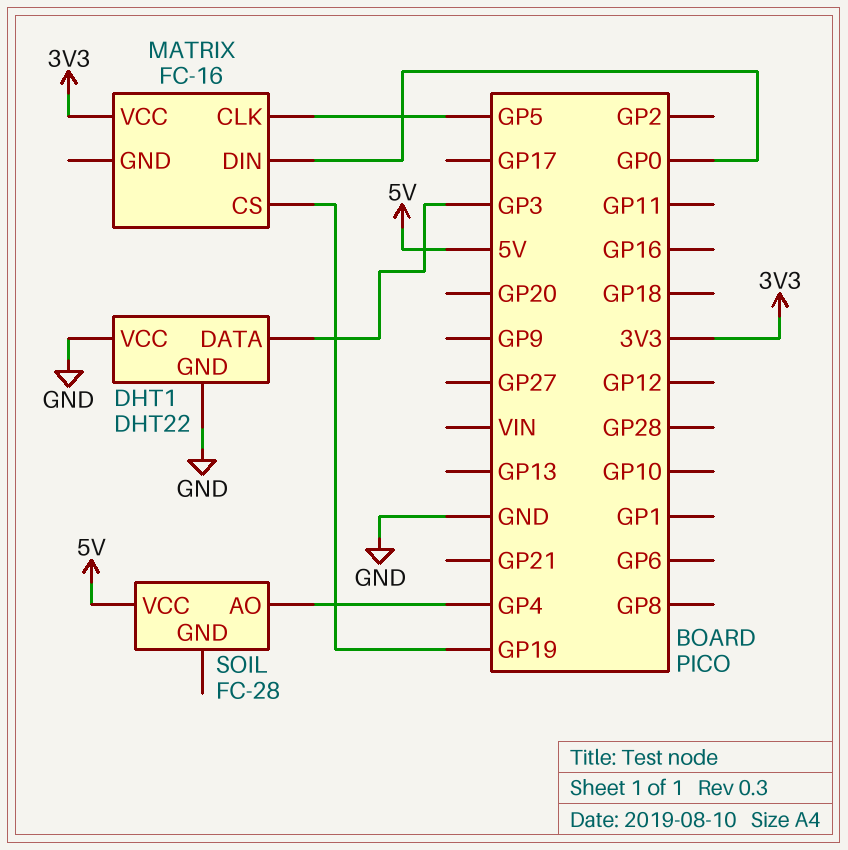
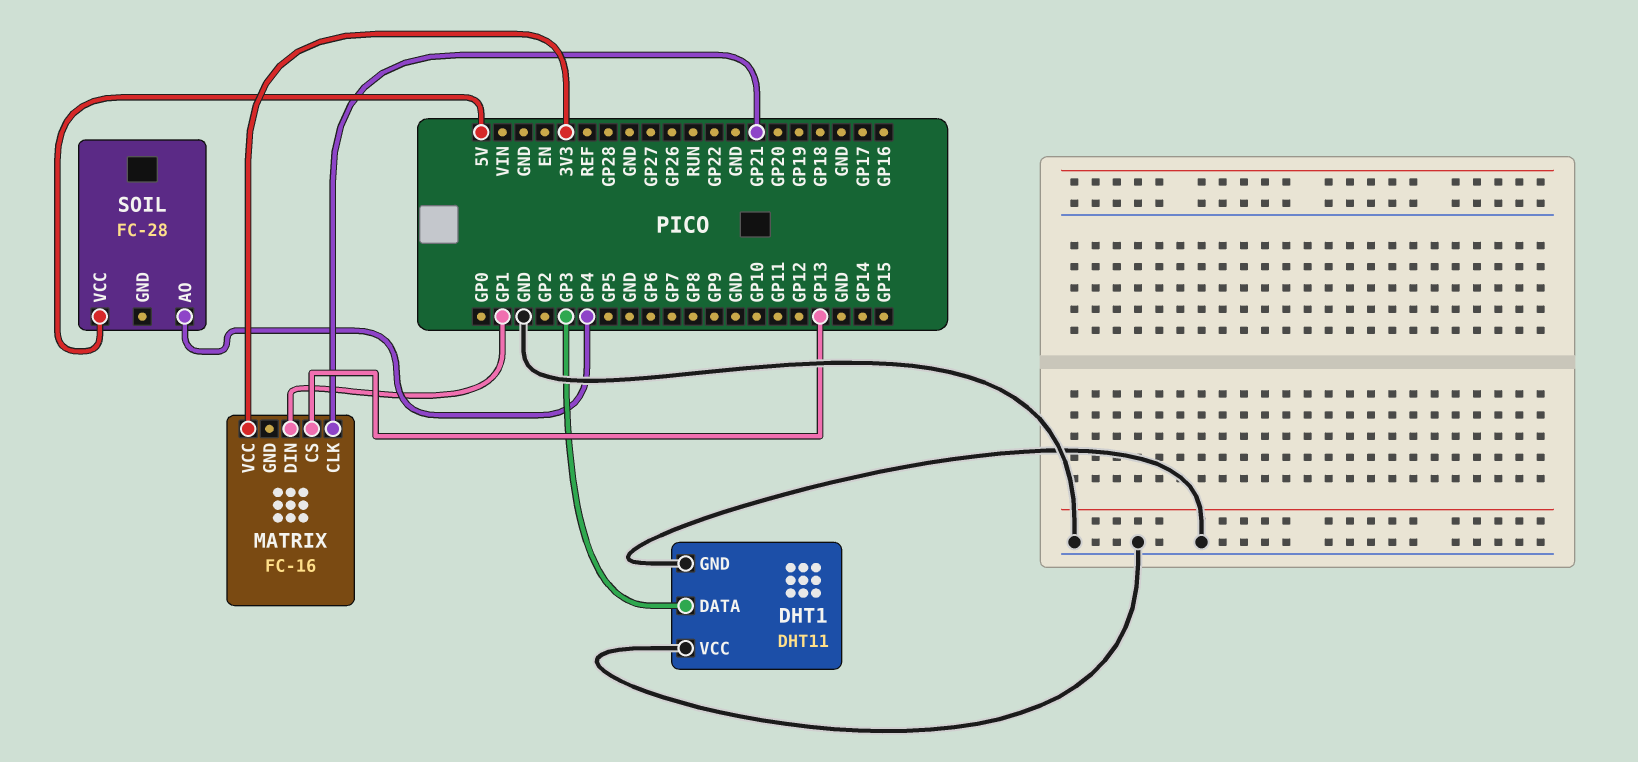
DHT1: DHT22 -> DHT11
MATRIX pin CLK: GP5 -> GP21
MATRIX pin CS: GP19 -> GP13
MATRIX pin DIN: GP0 -> GP1

